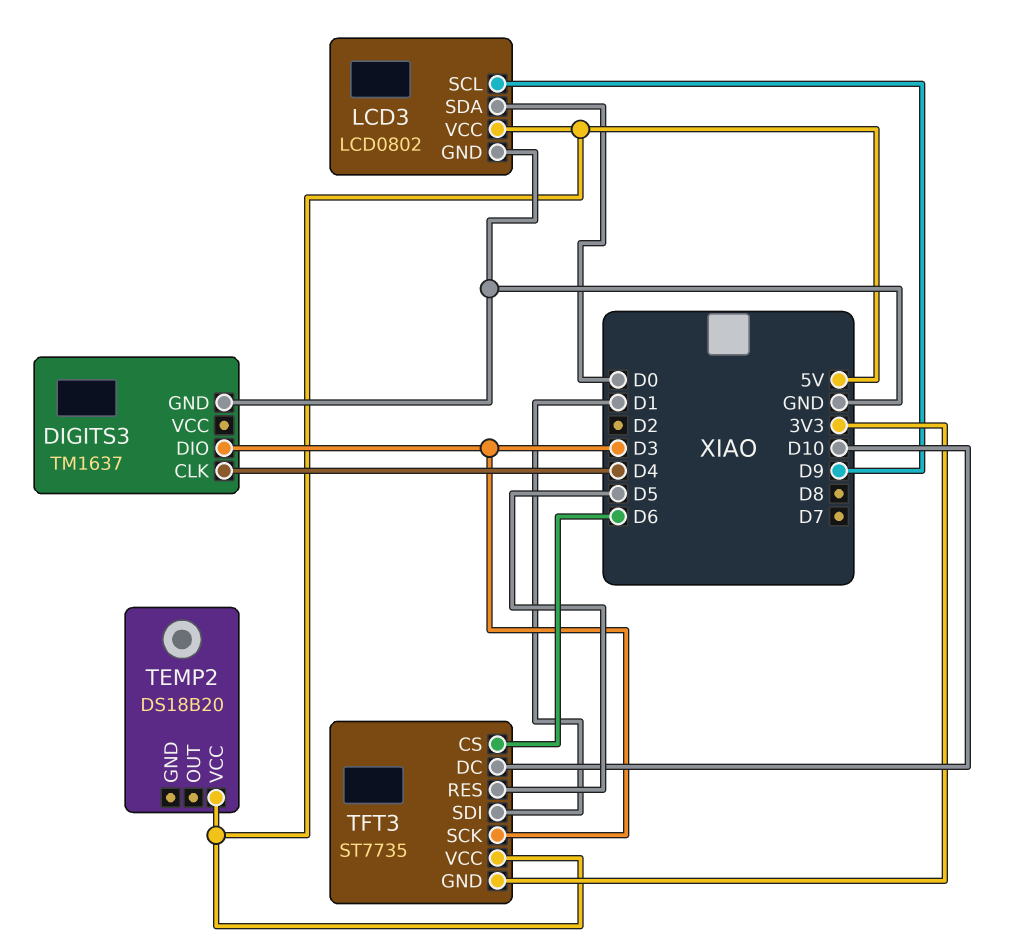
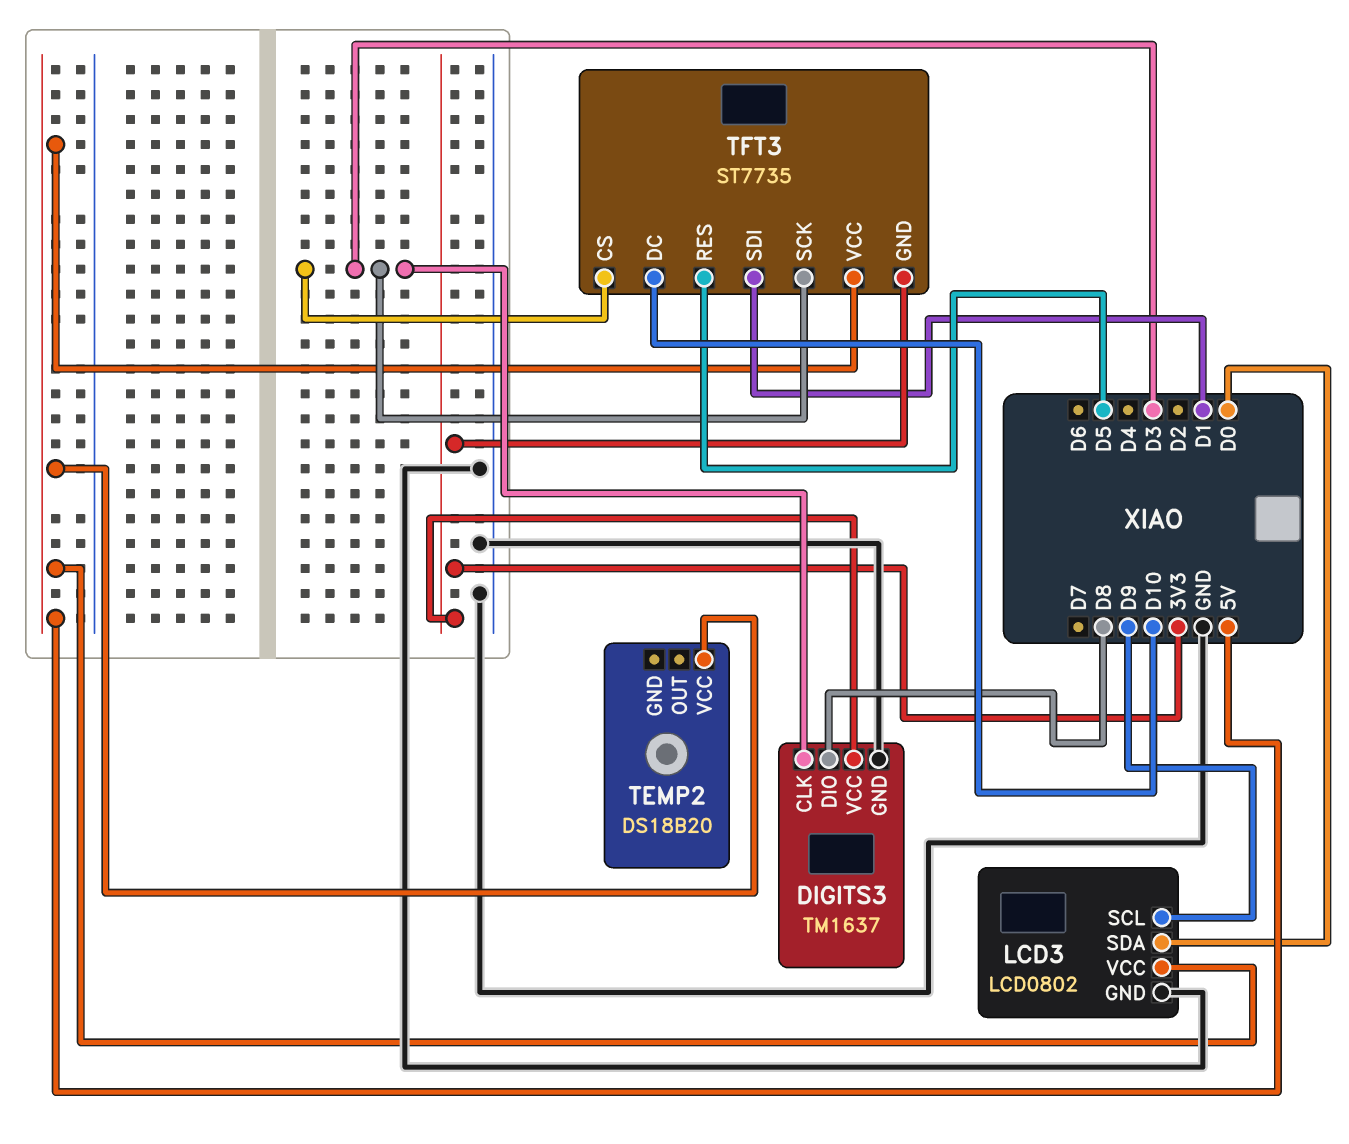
DIGITS3 pin CLK: D4 -> D3
DIGITS3 pin DIO: D3 -> D8
DIGITS3 pin VCC: none -> 3V3
TFT3 pin CS: D6 -> D3

